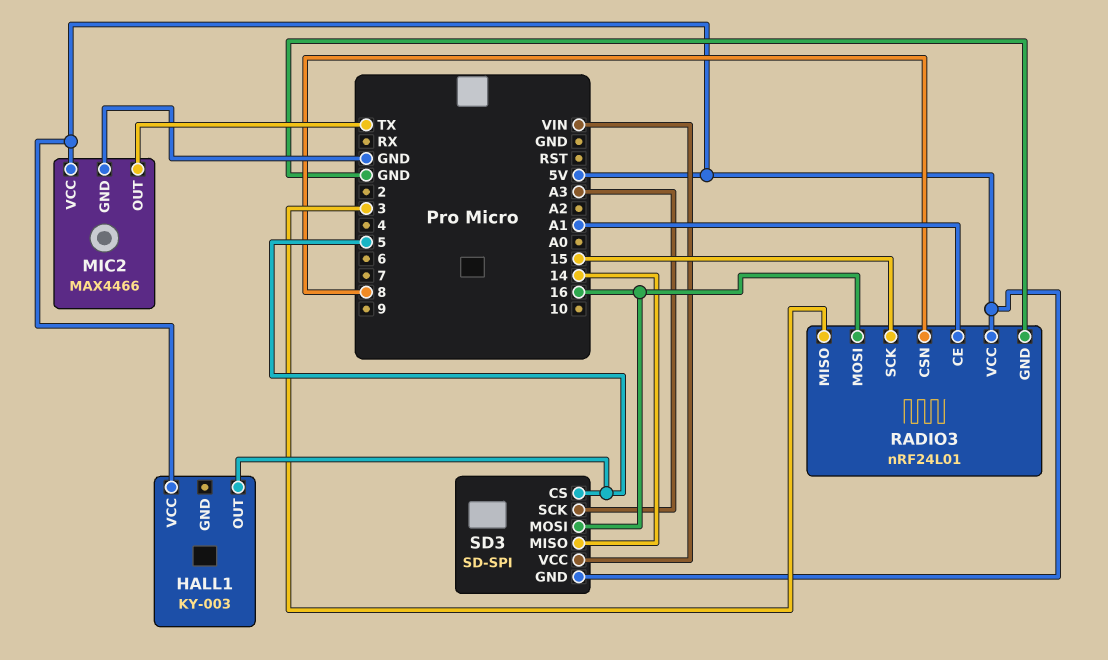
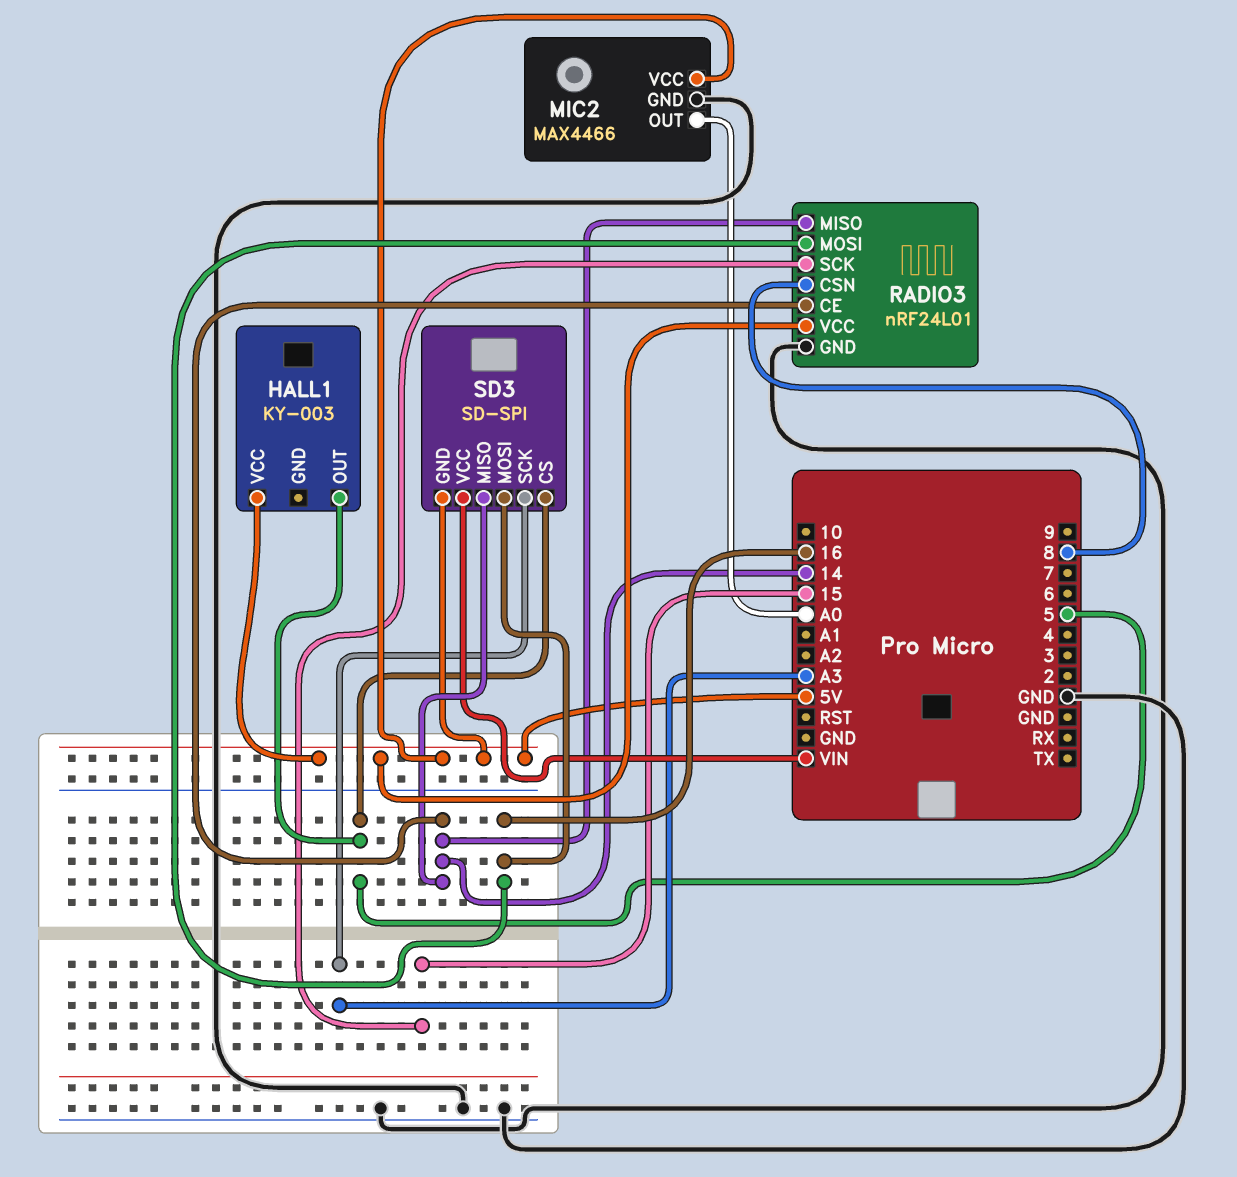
MIC2 pin OUT: TX -> A0
RADIO3 pin CE: A1 -> 14
RADIO3 pin MISO: 3 -> 14

